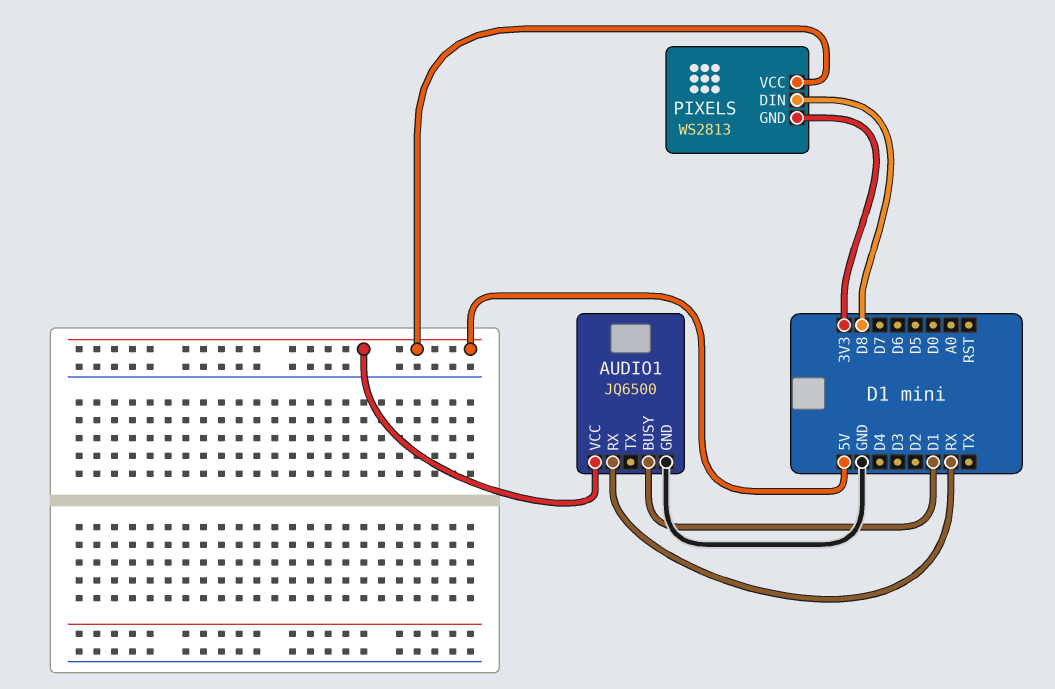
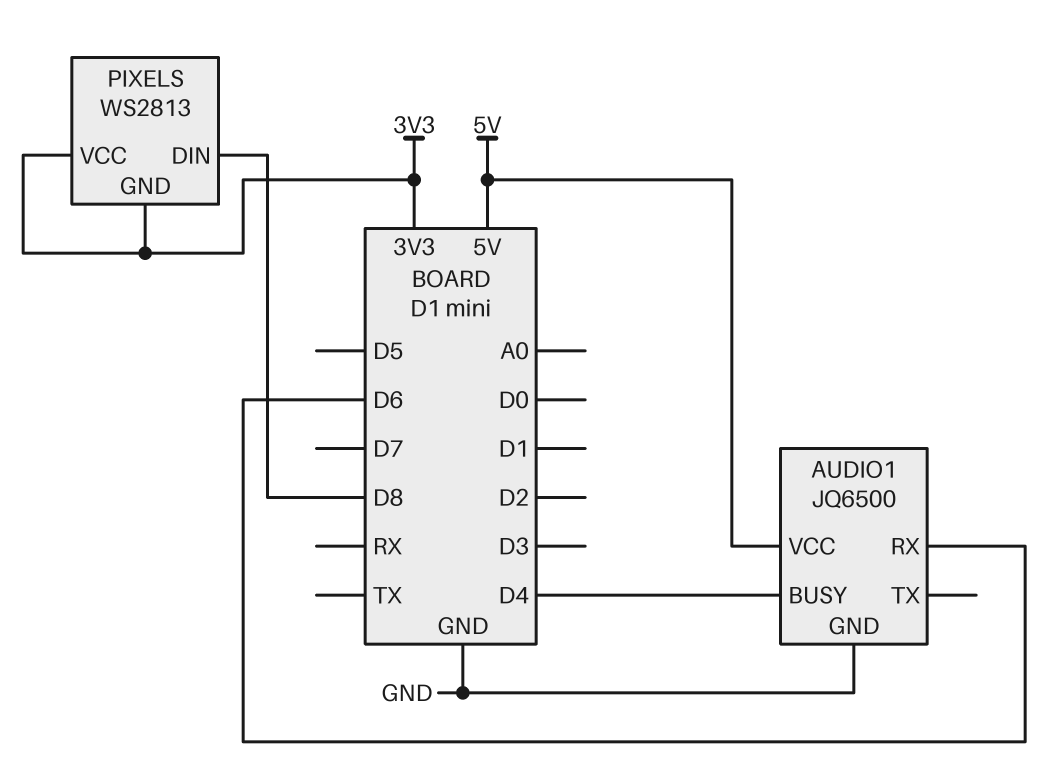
AUDIO1 pin BUSY: D1 -> D4
AUDIO1 pin RX: RX -> D6
PIXELS pin VCC: 5V -> 3V3

